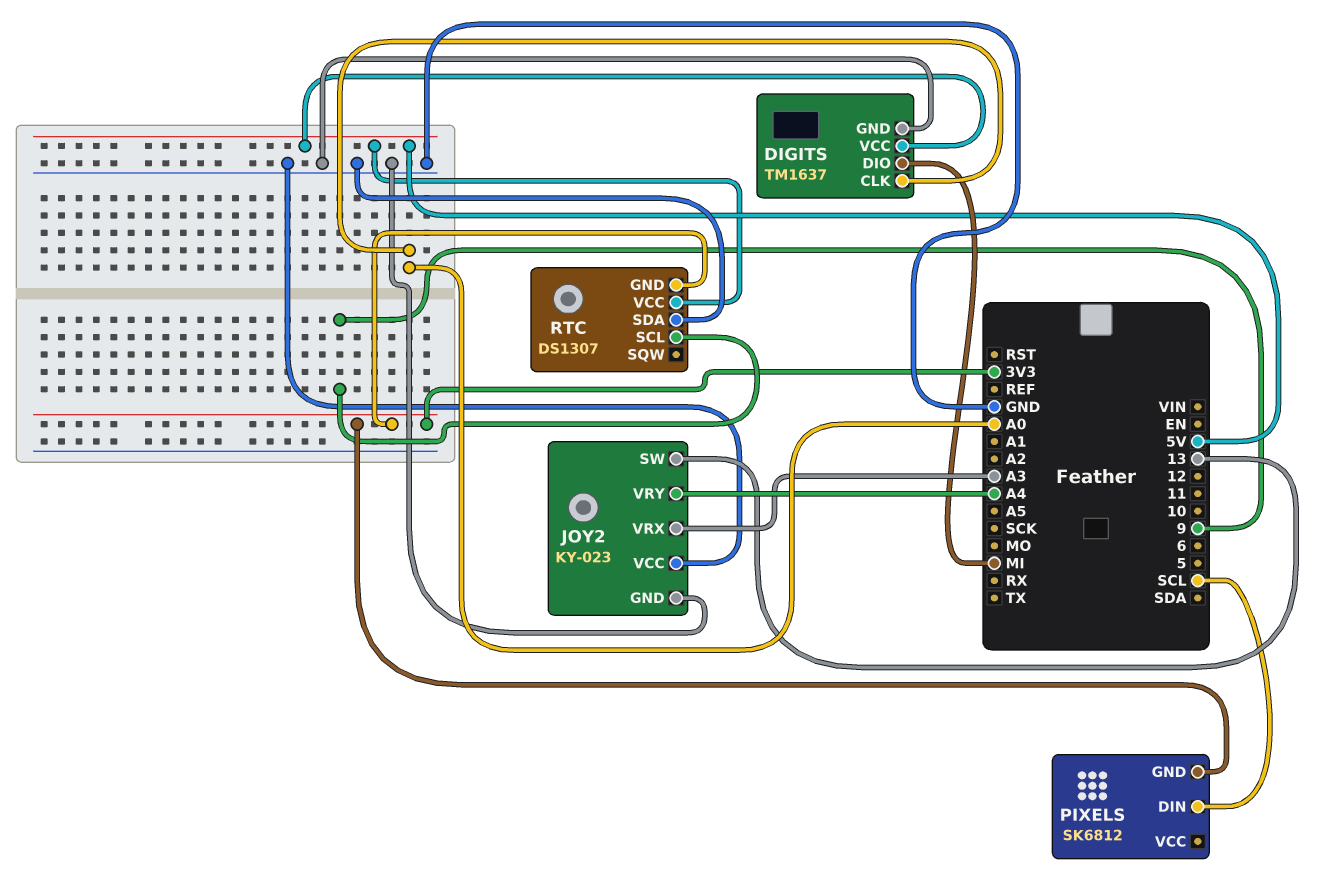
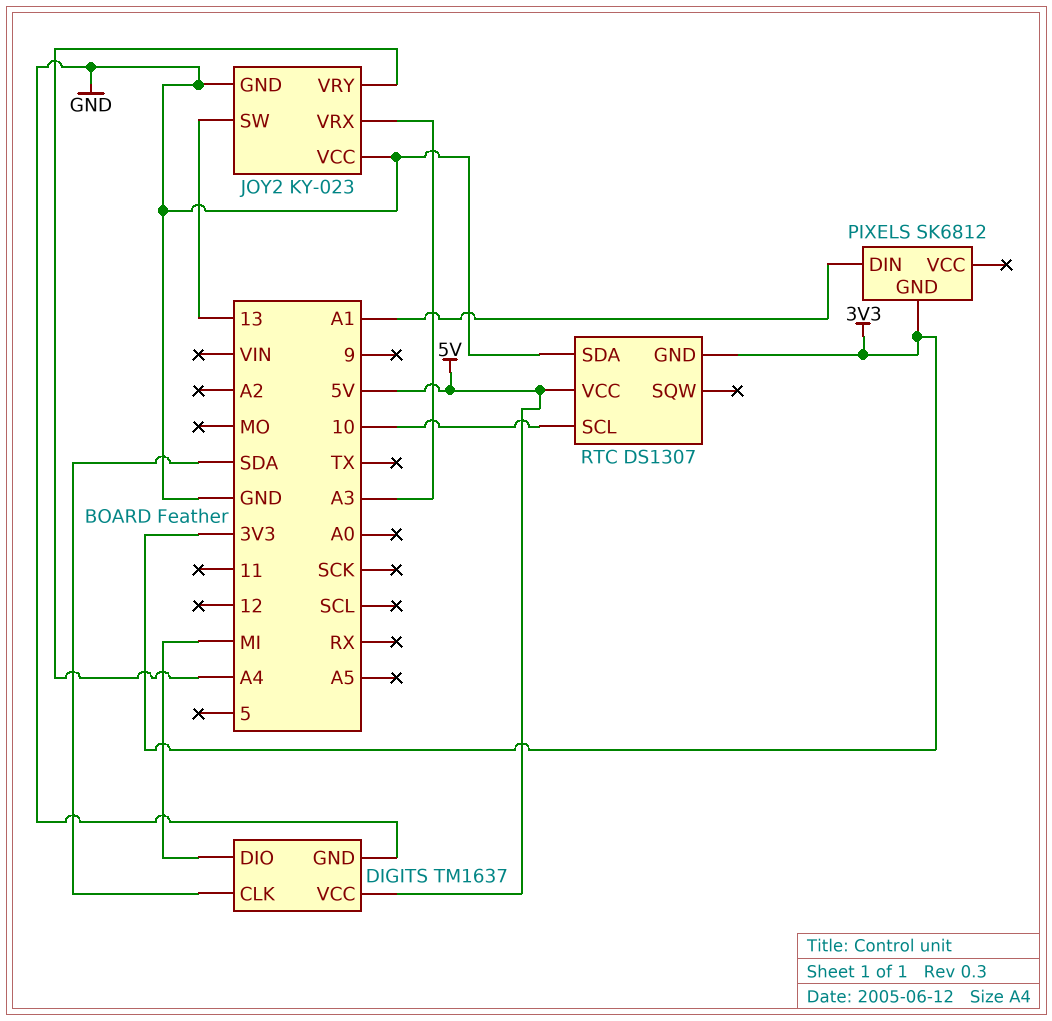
DIGITS pin CLK: A0 -> SDA
PIXELS pin DIN: SCL -> A1
RTC pin SCL: 9 -> 10

